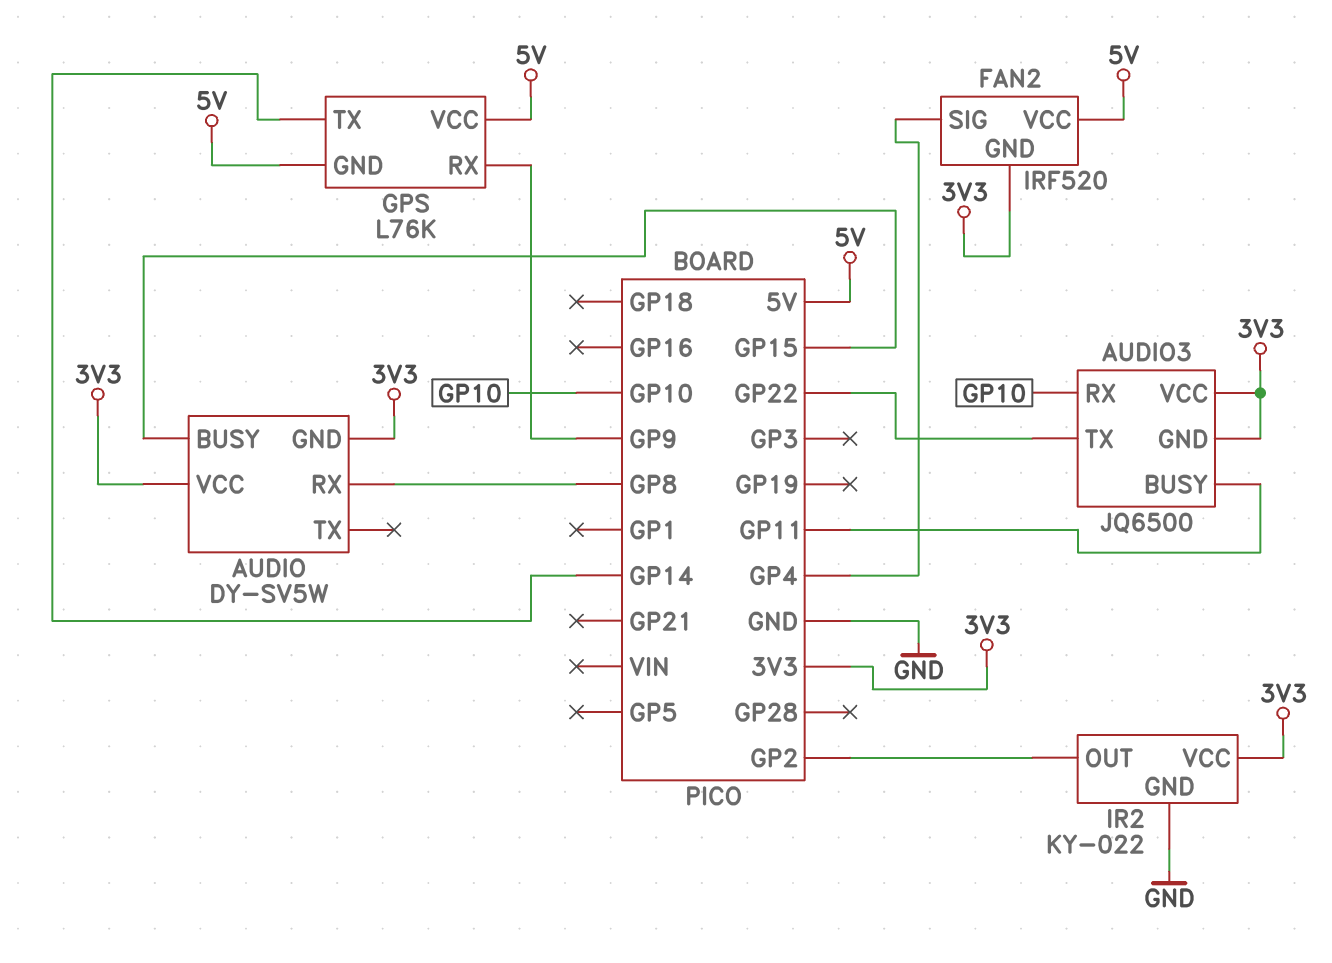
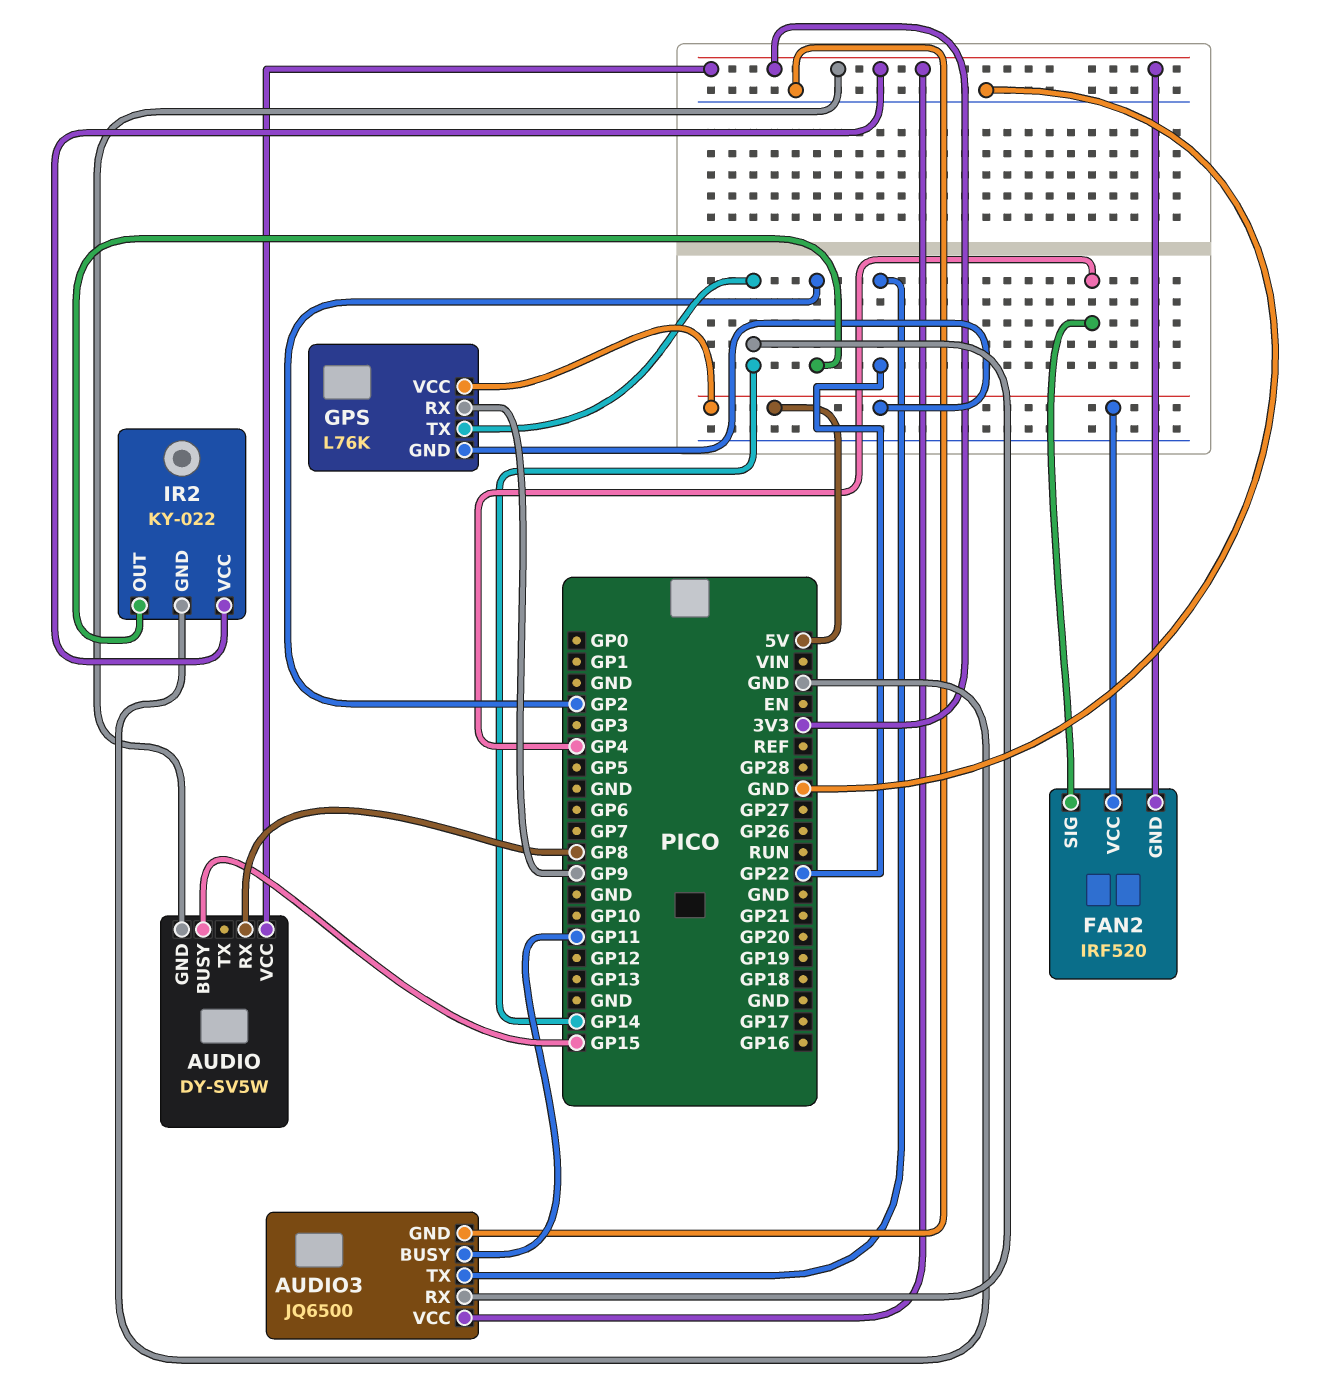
AUDIO3 pin GND: 3V3 -> GND
AUDIO3 pin RX: GP10 -> GP14

